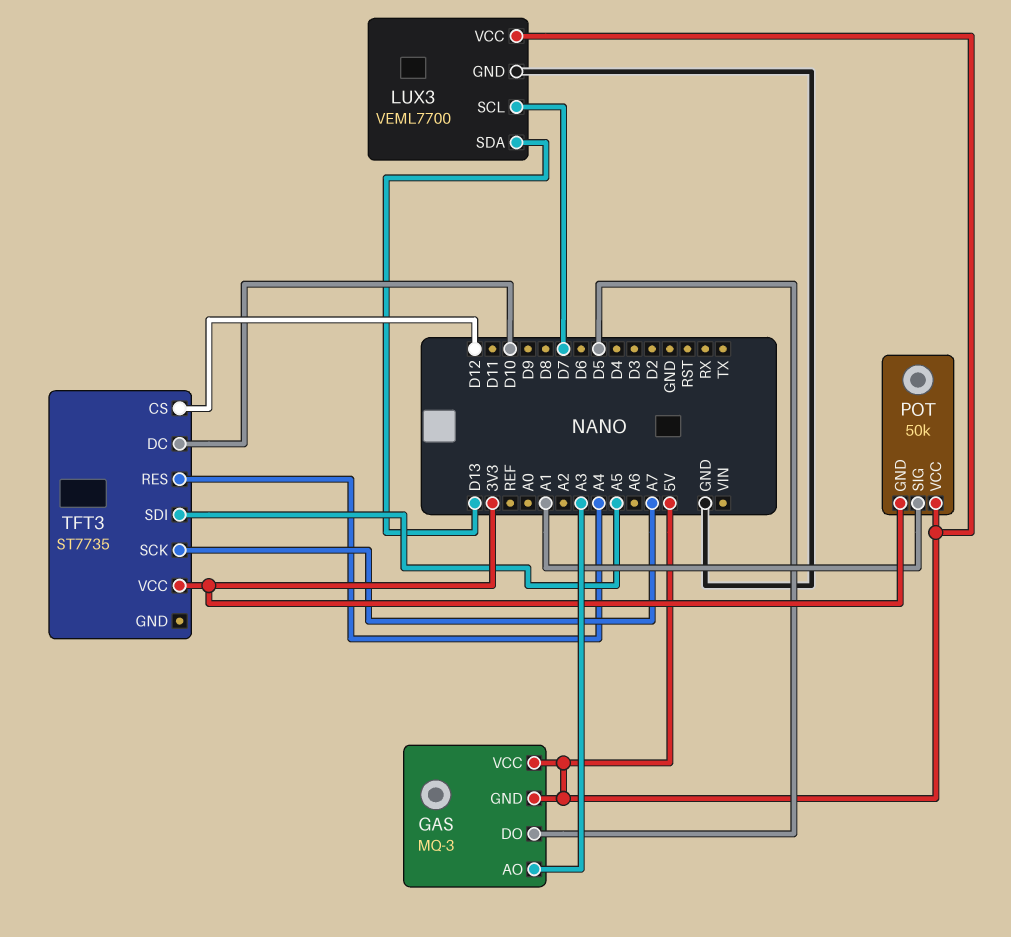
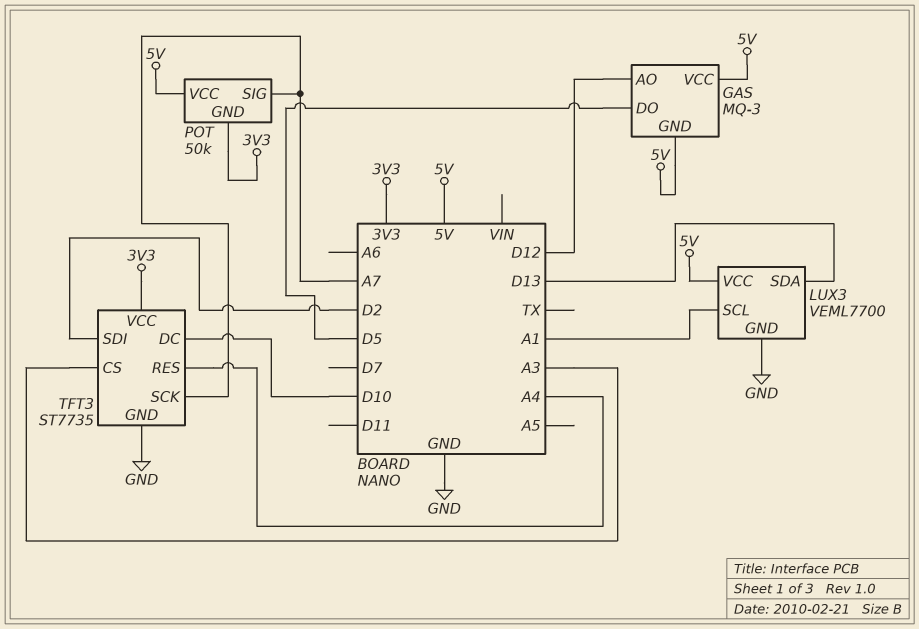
GAS pin AO: A3 -> D12
LUX3 pin SCL: D7 -> A1
POT pin SIG: A1 -> A7
TFT3 pin CS: D12 -> A3
TFT3 pin GND: none -> GND
TFT3 pin SDI: A5 -> D2

